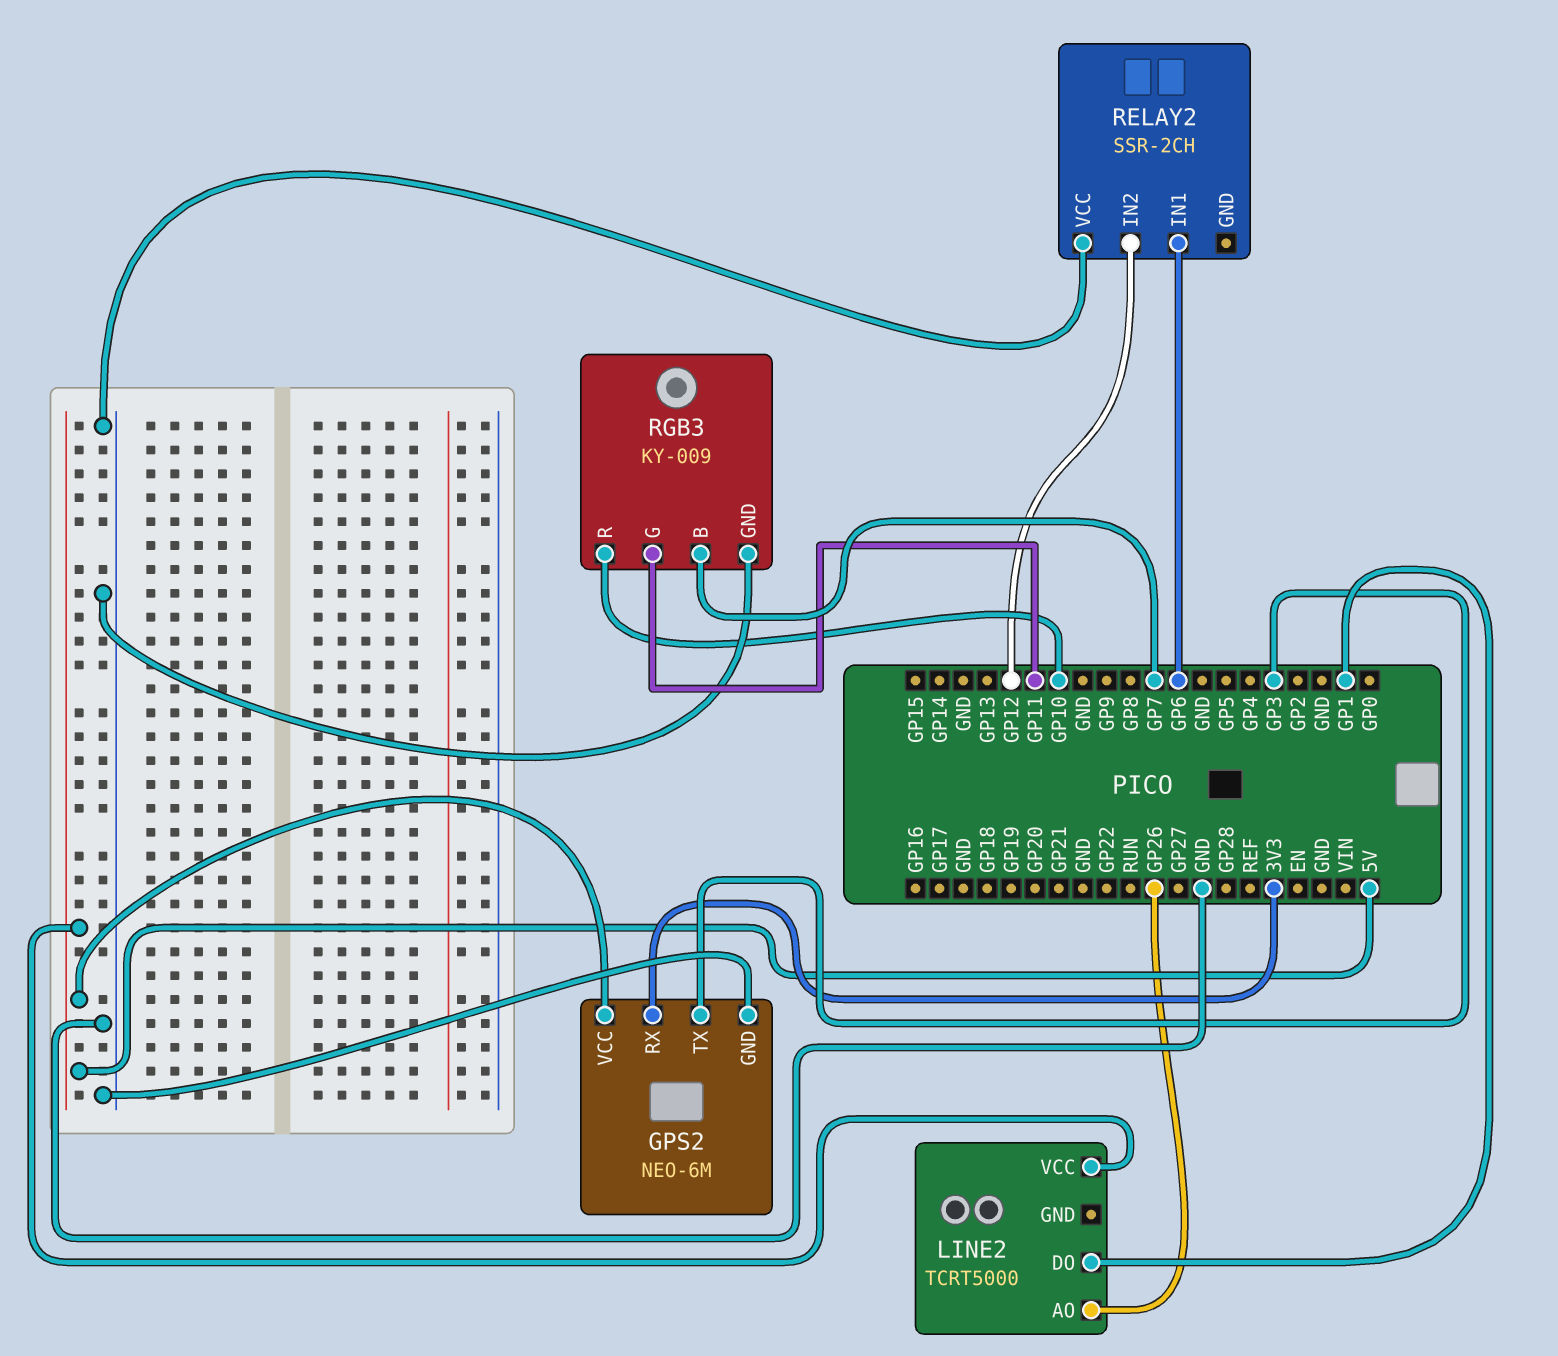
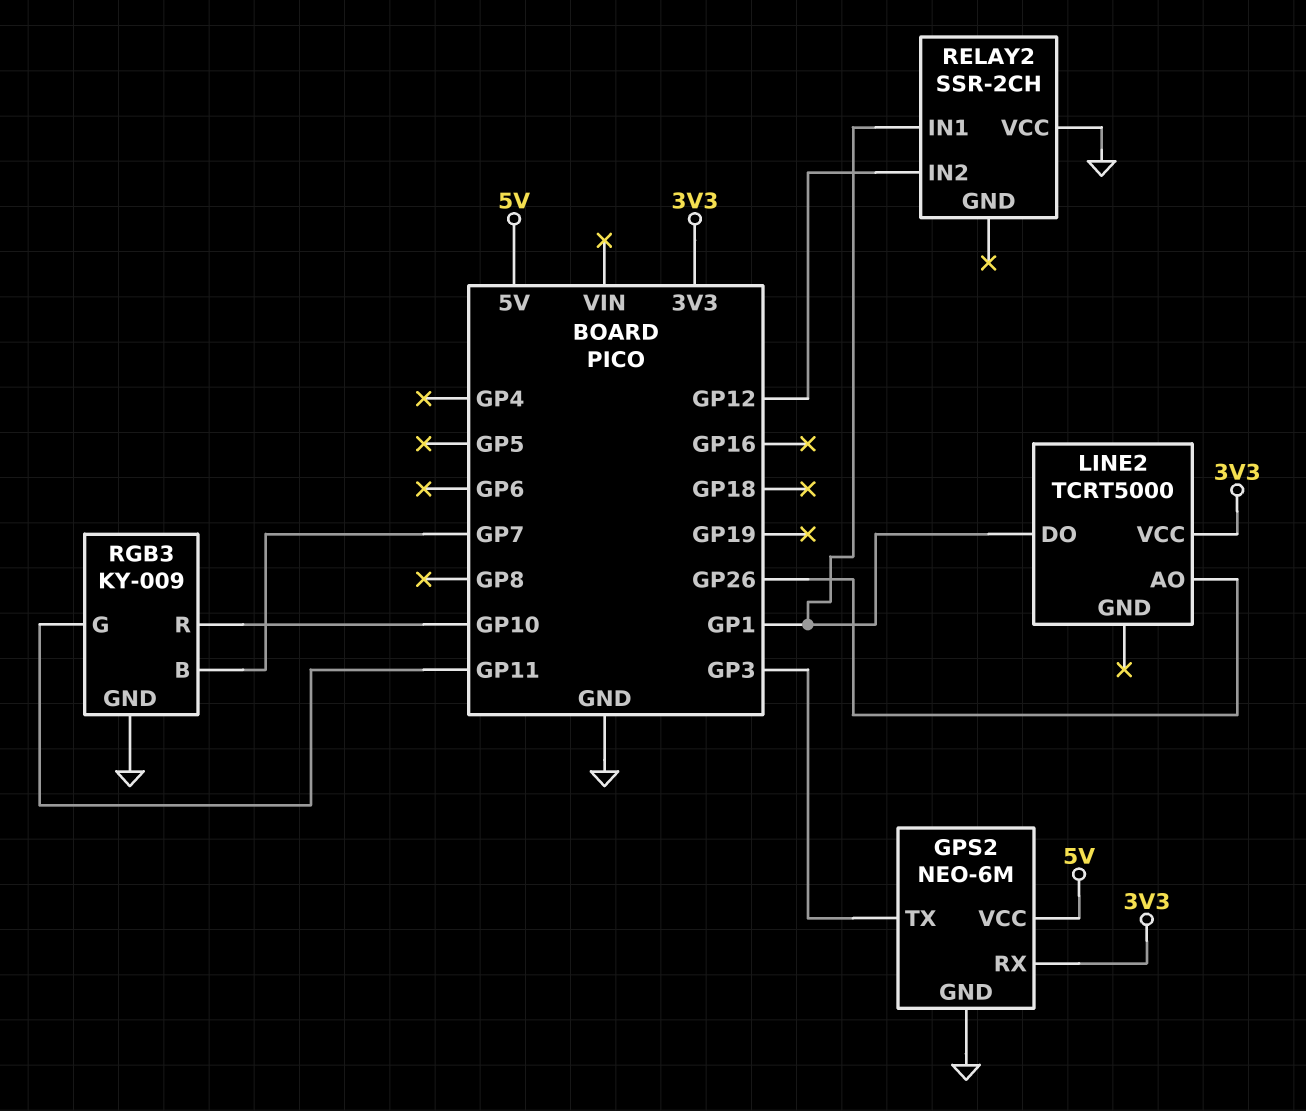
LINE2 pin VCC: 5V -> 3V3
RELAY2 pin IN1: GP6 -> GP1

